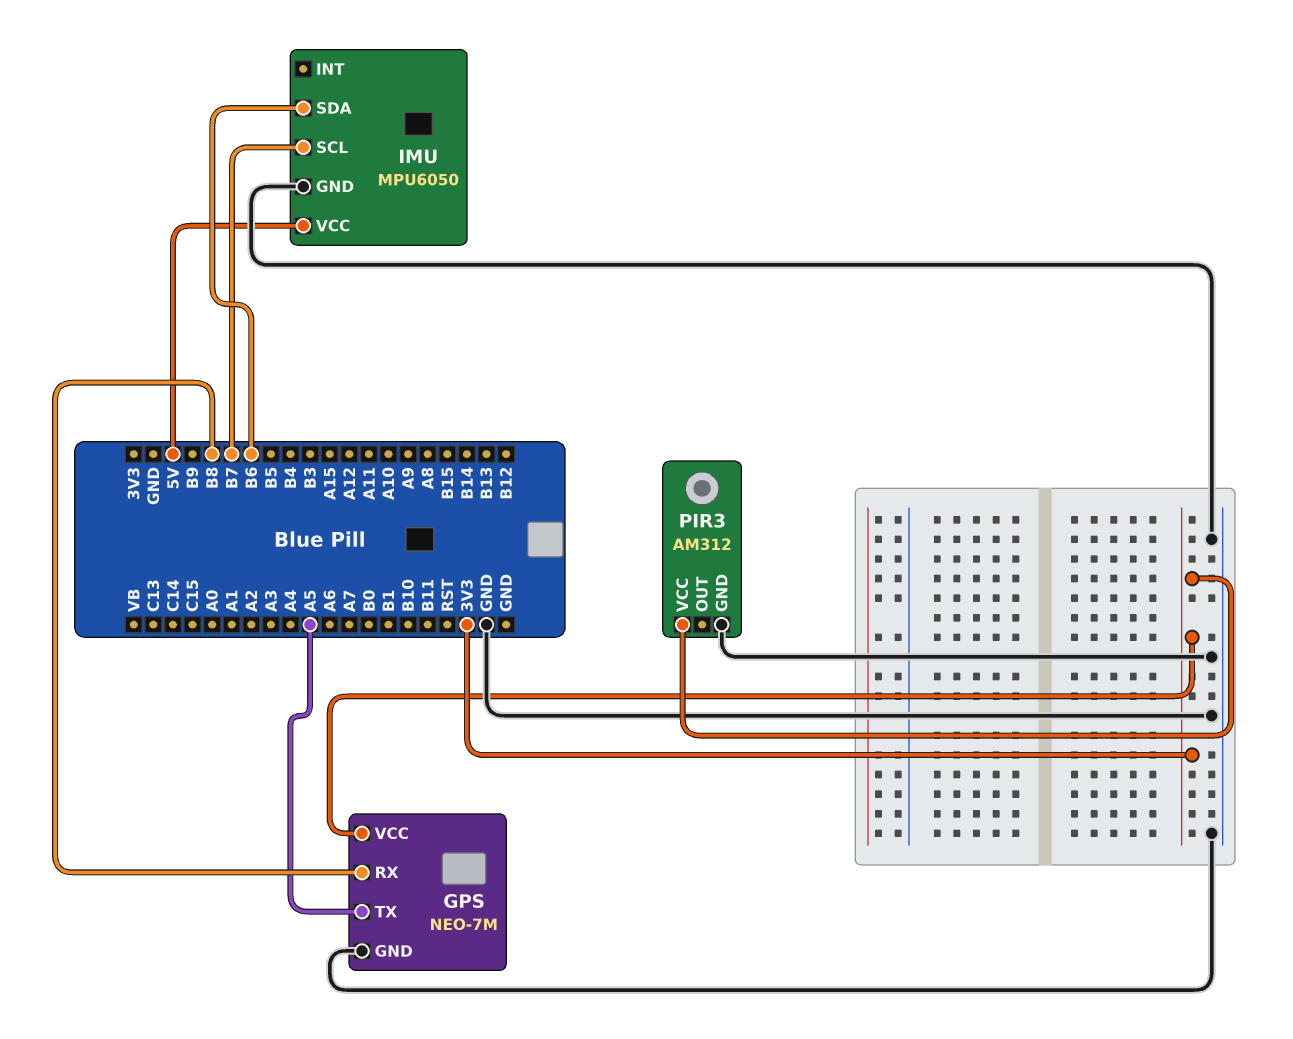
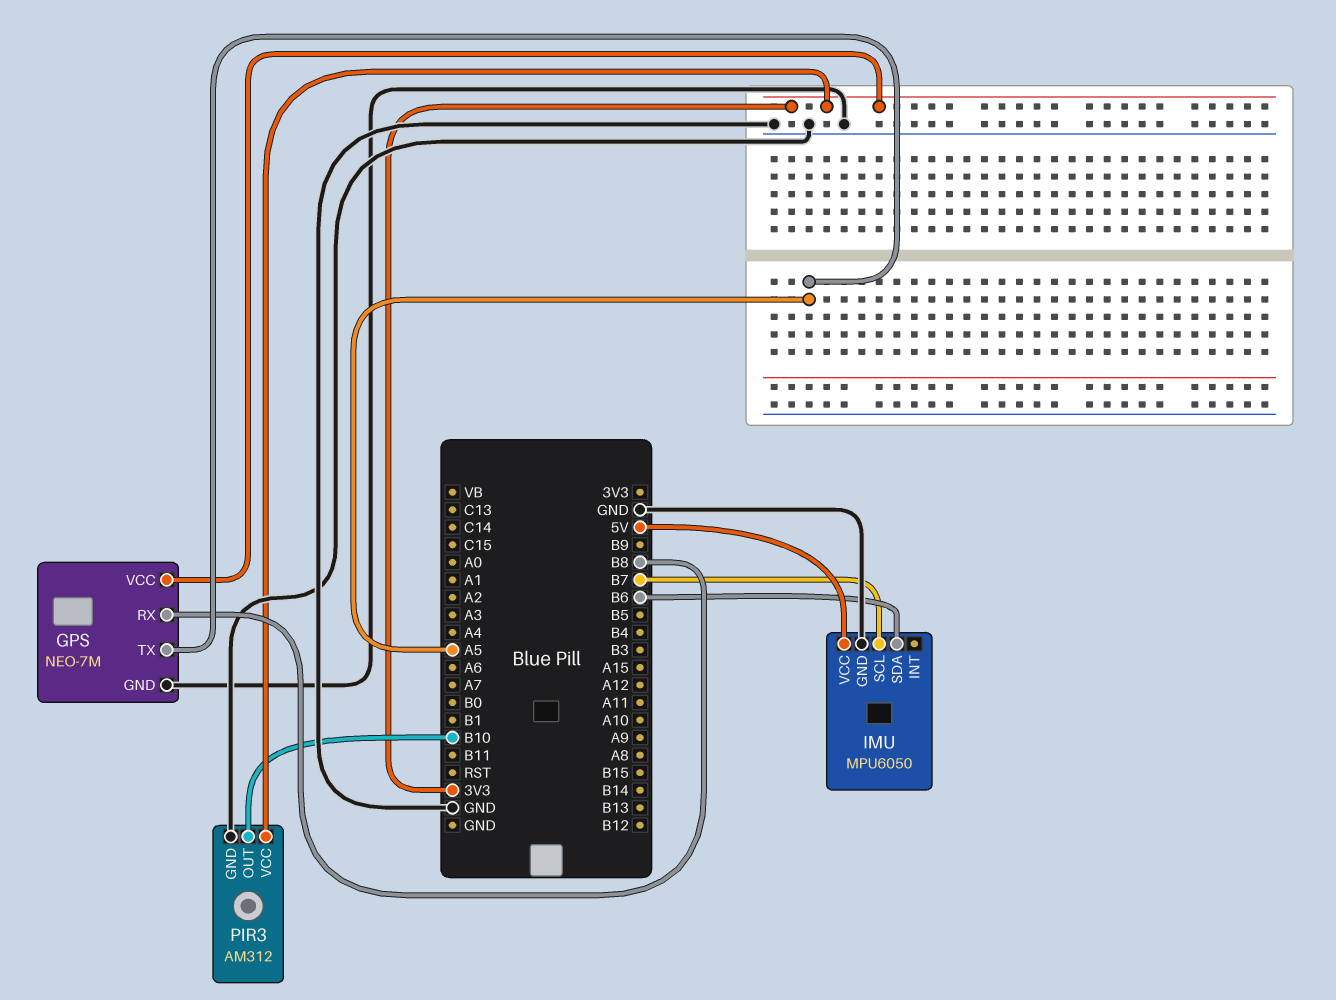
PIR3 pin OUT: none -> B10

